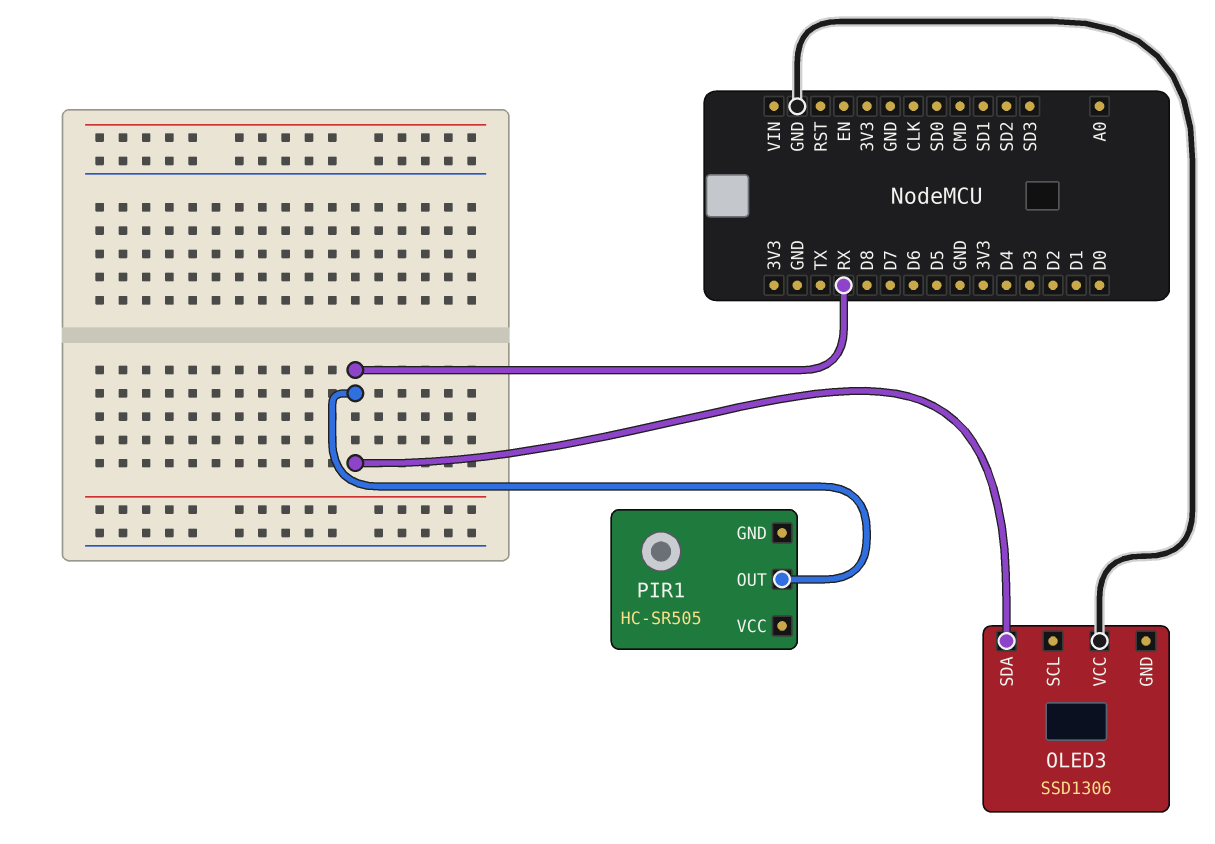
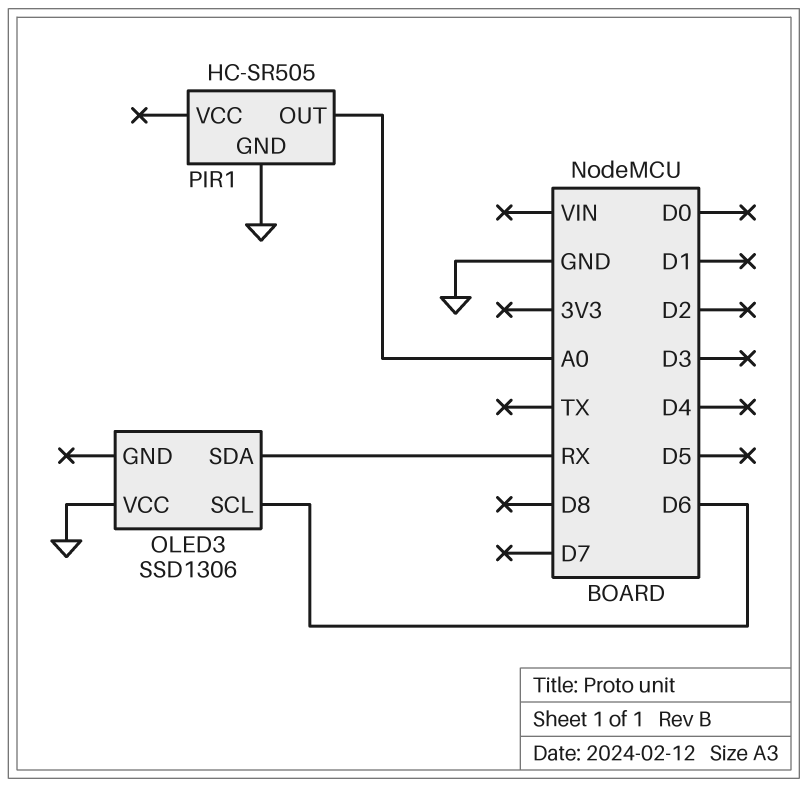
OLED3 pin SCL: none -> D6
PIR1 pin GND: none -> GND
PIR1 pin OUT: RX -> A0

